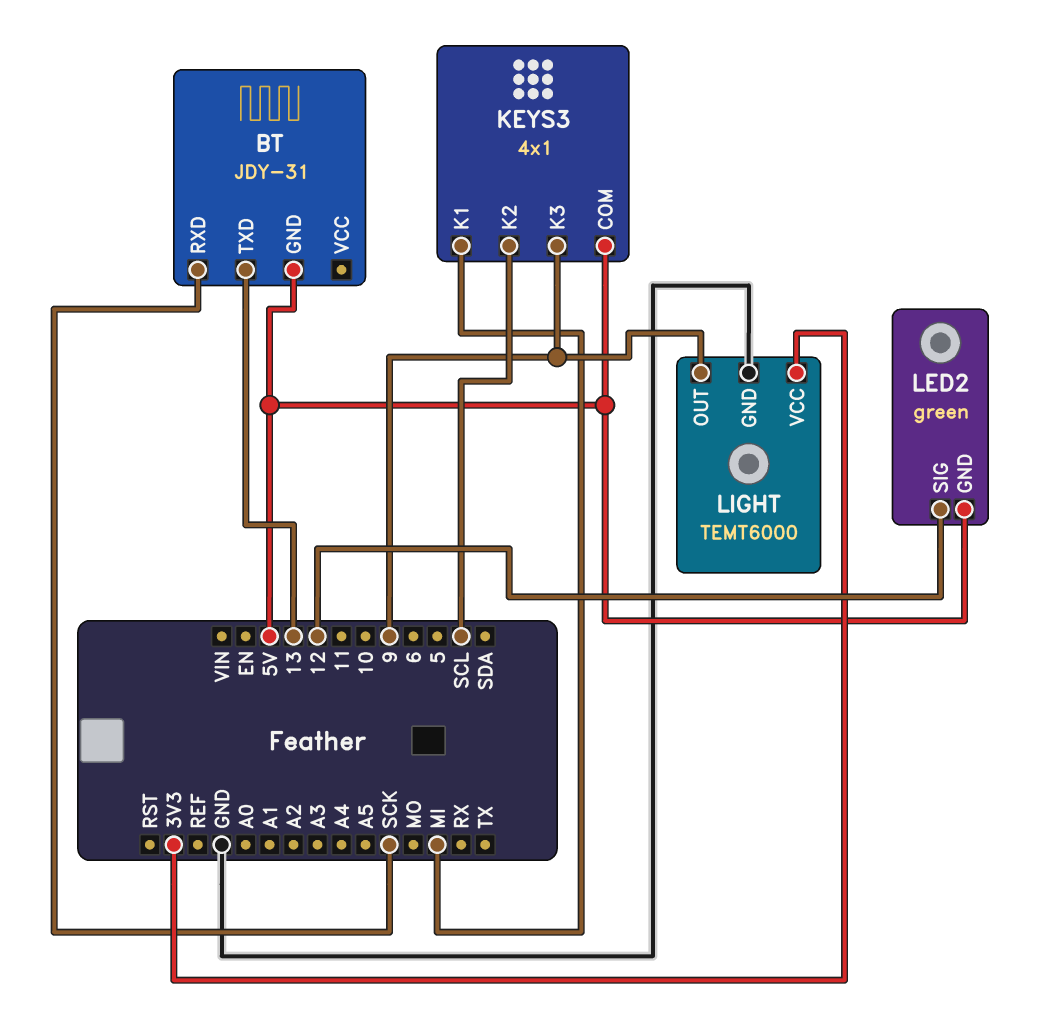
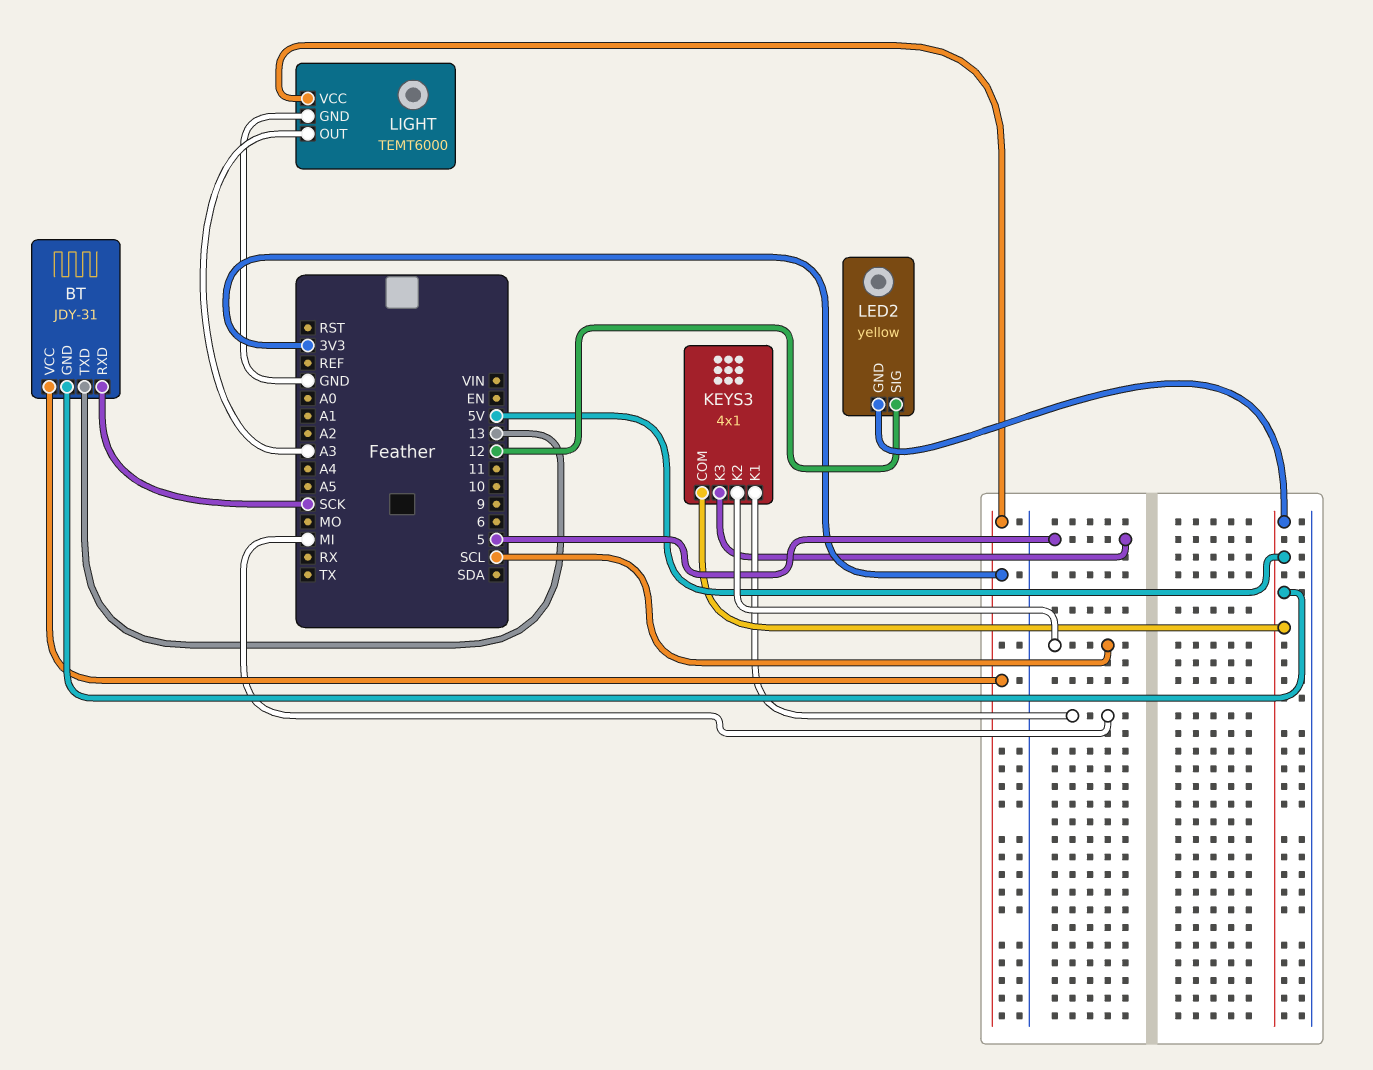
BT pin VCC: none -> 3V3
KEYS3 pin K3: 9 -> 5
LED2: green -> yellow
LIGHT pin OUT: 9 -> A3

